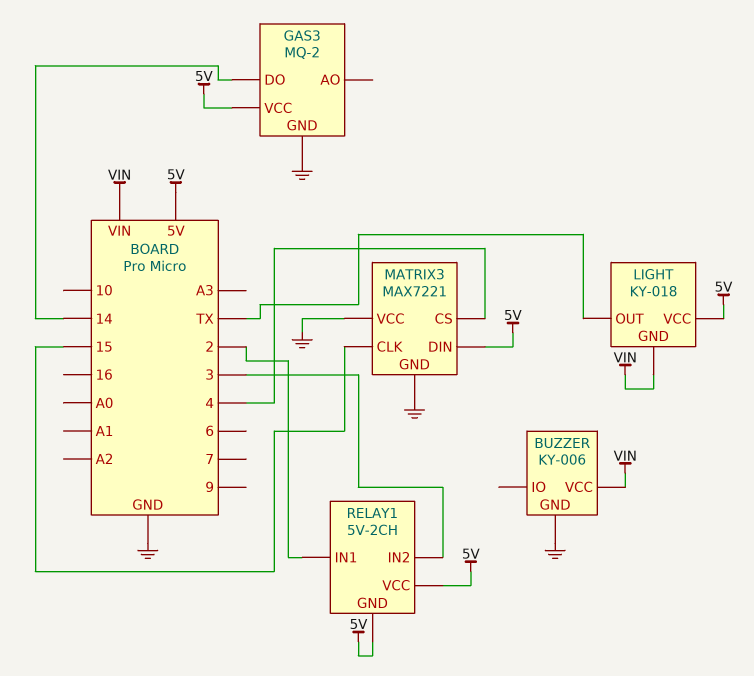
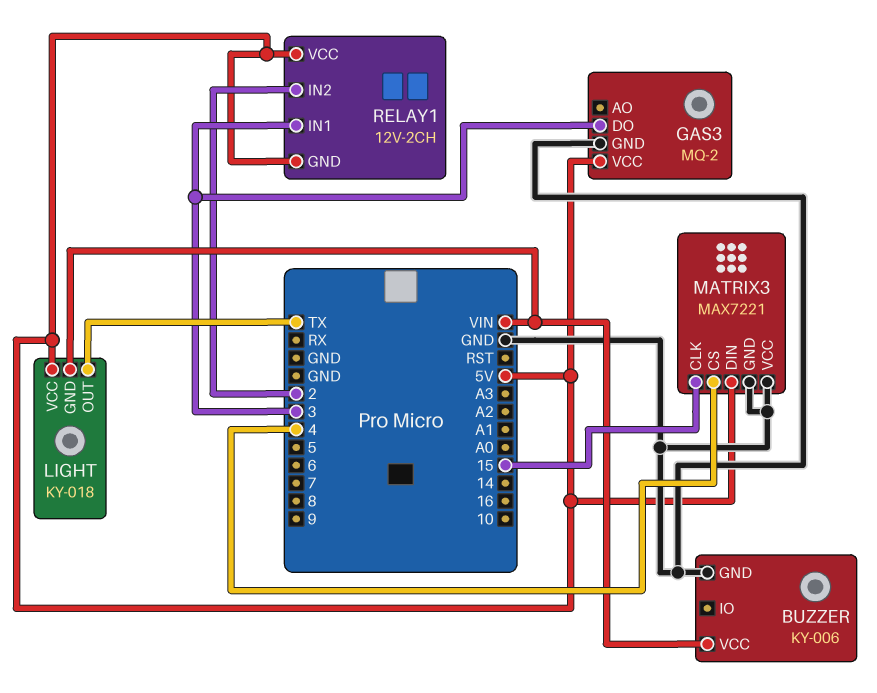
GAS3 pin DO: 14 -> 3
RELAY1: 5V-2CH -> 12V-2CH
RELAY1 pin IN1: 2 -> 3
RELAY1 pin IN2: 3 -> 2

